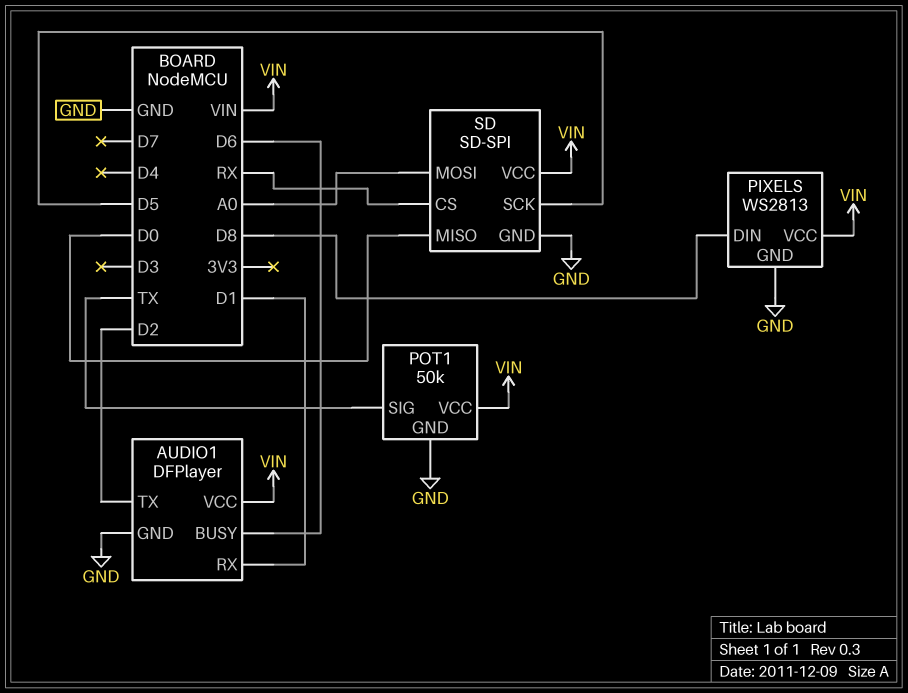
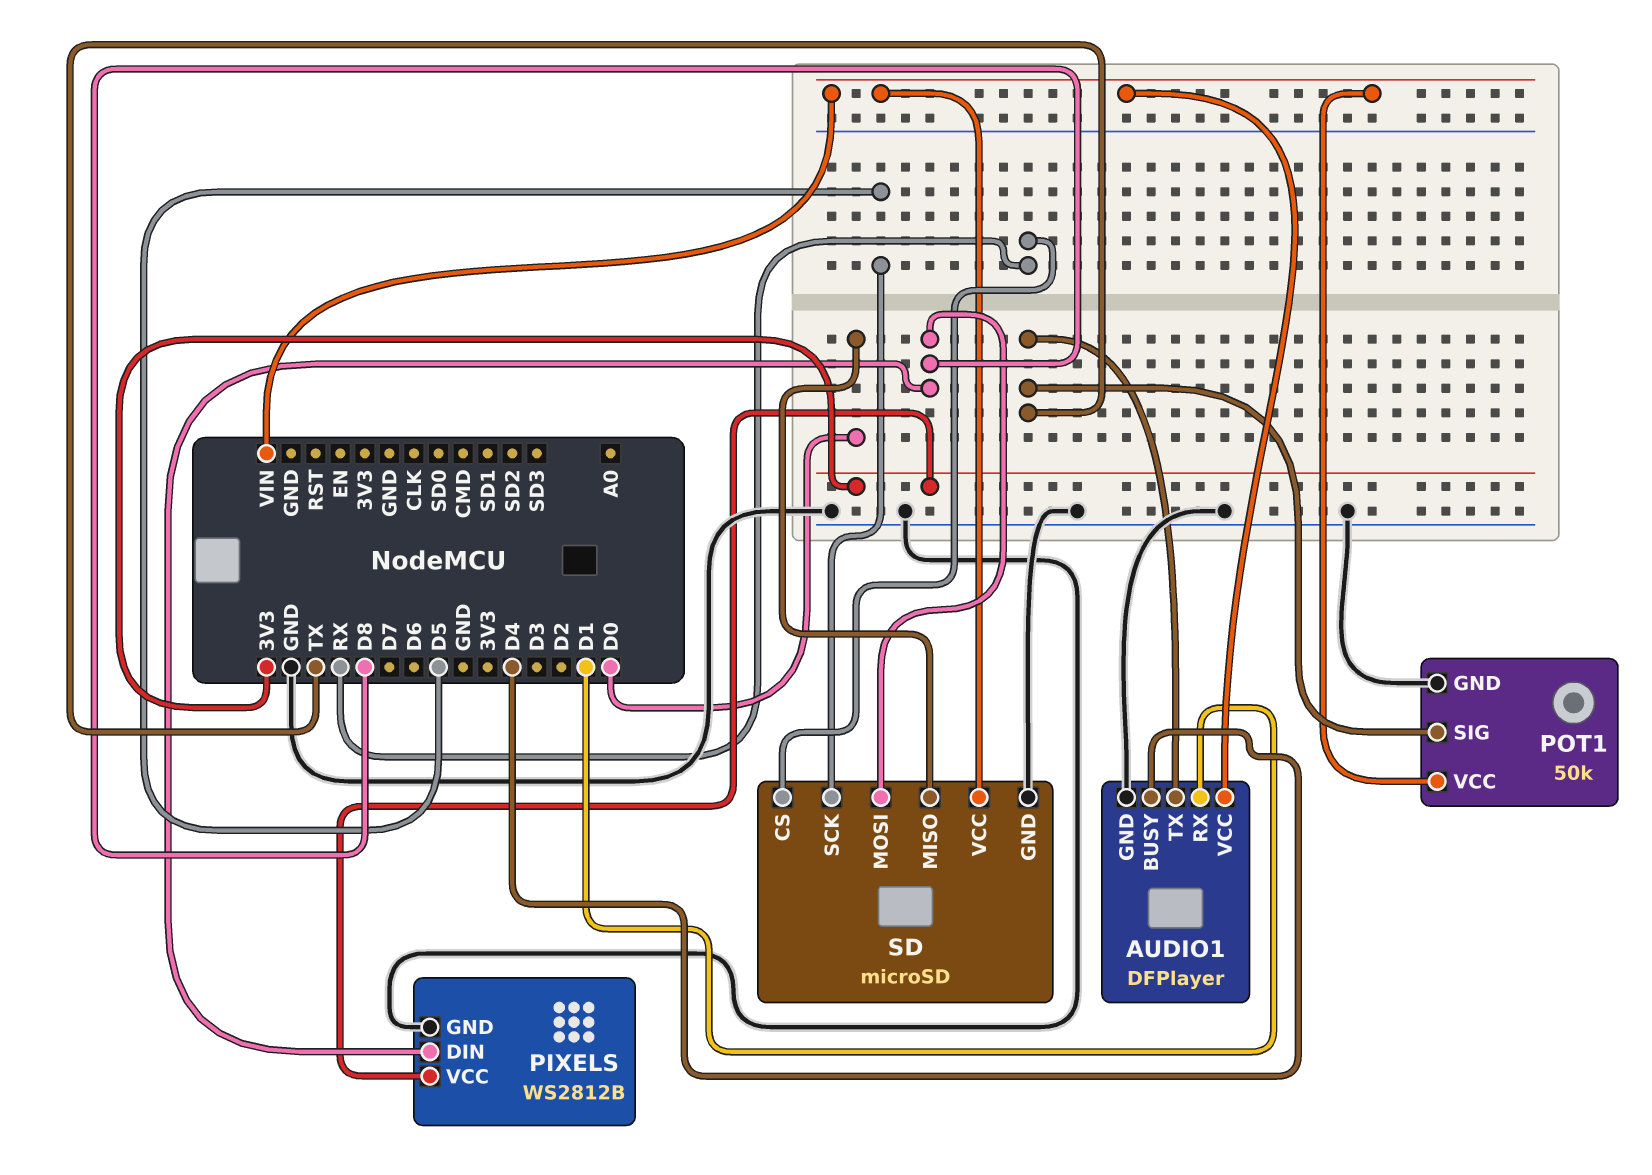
AUDIO1 pin BUSY: D6 -> D4
AUDIO1 pin TX: D2 -> TX
PIXELS: WS2813 -> WS2812B
PIXELS pin VCC: VIN -> 3V3
SD: SD-SPI -> microSD
SD pin MOSI: A0 -> D8

